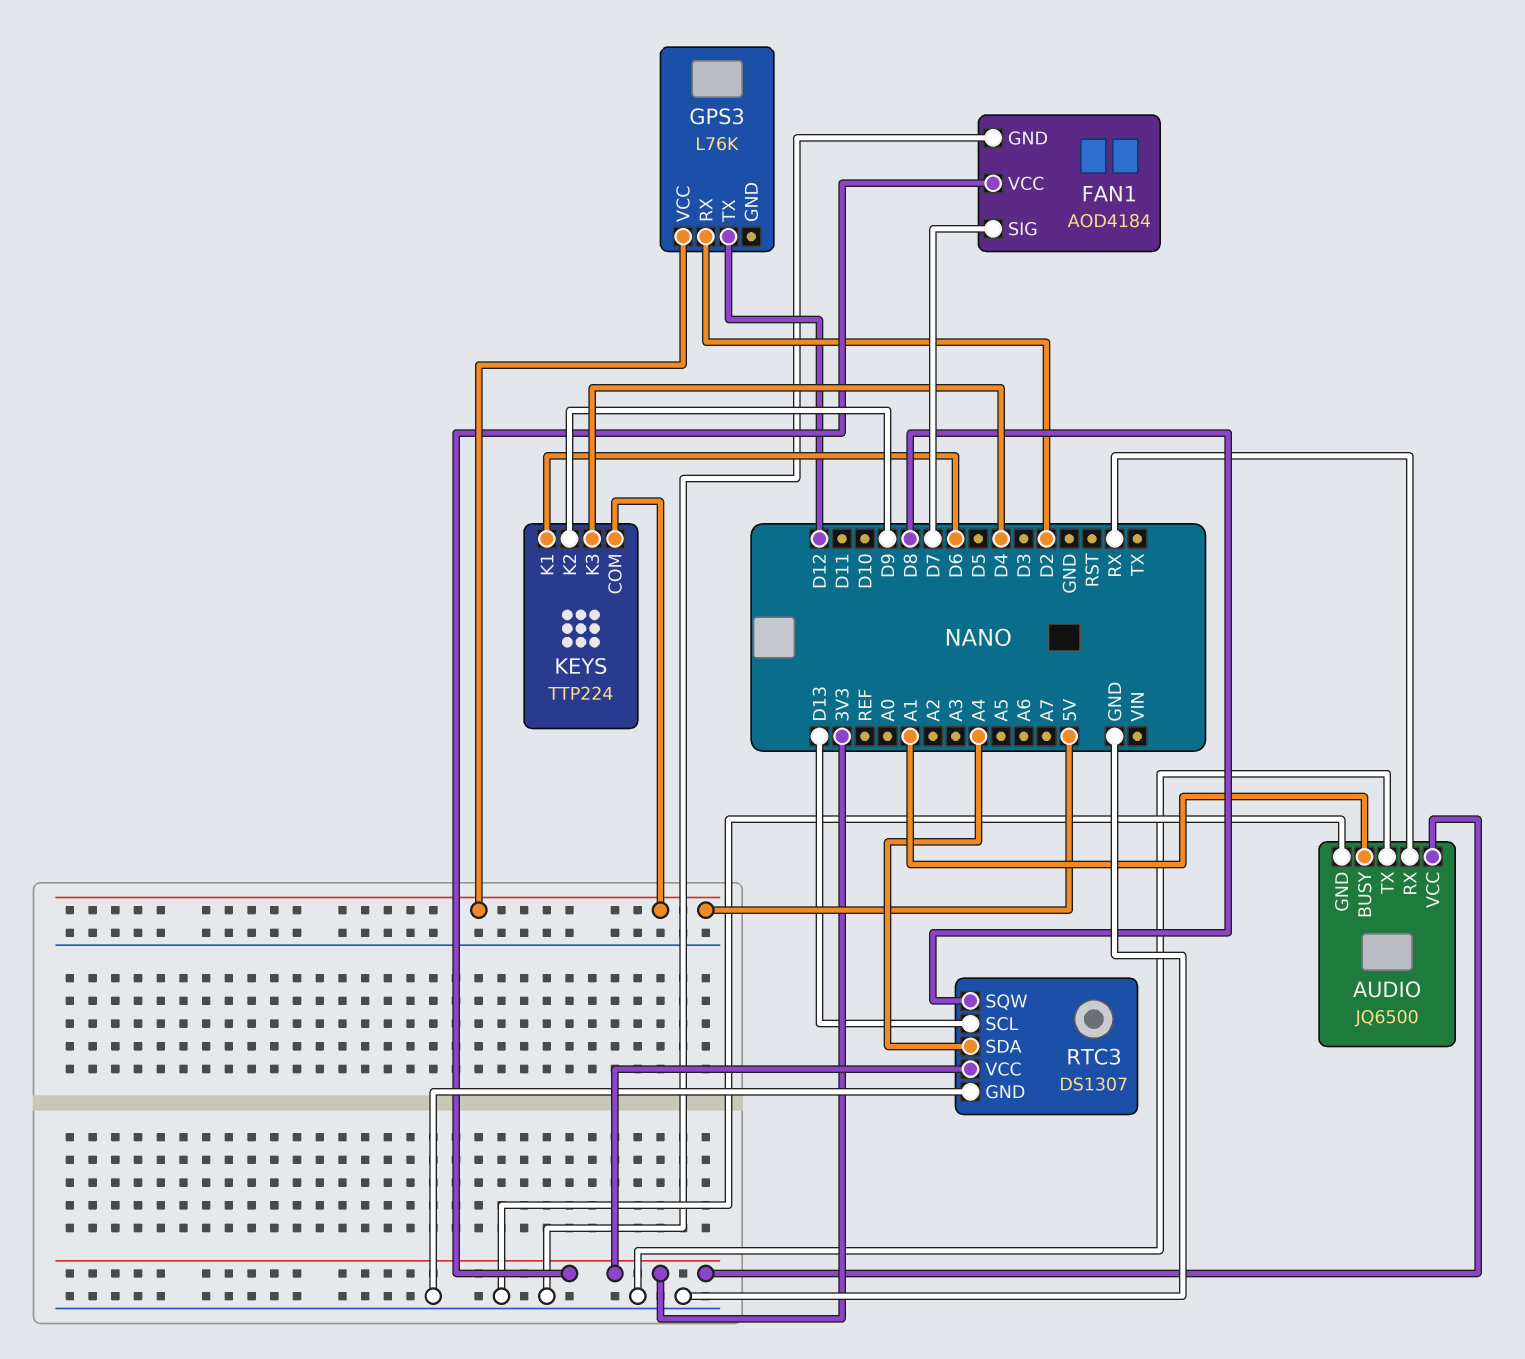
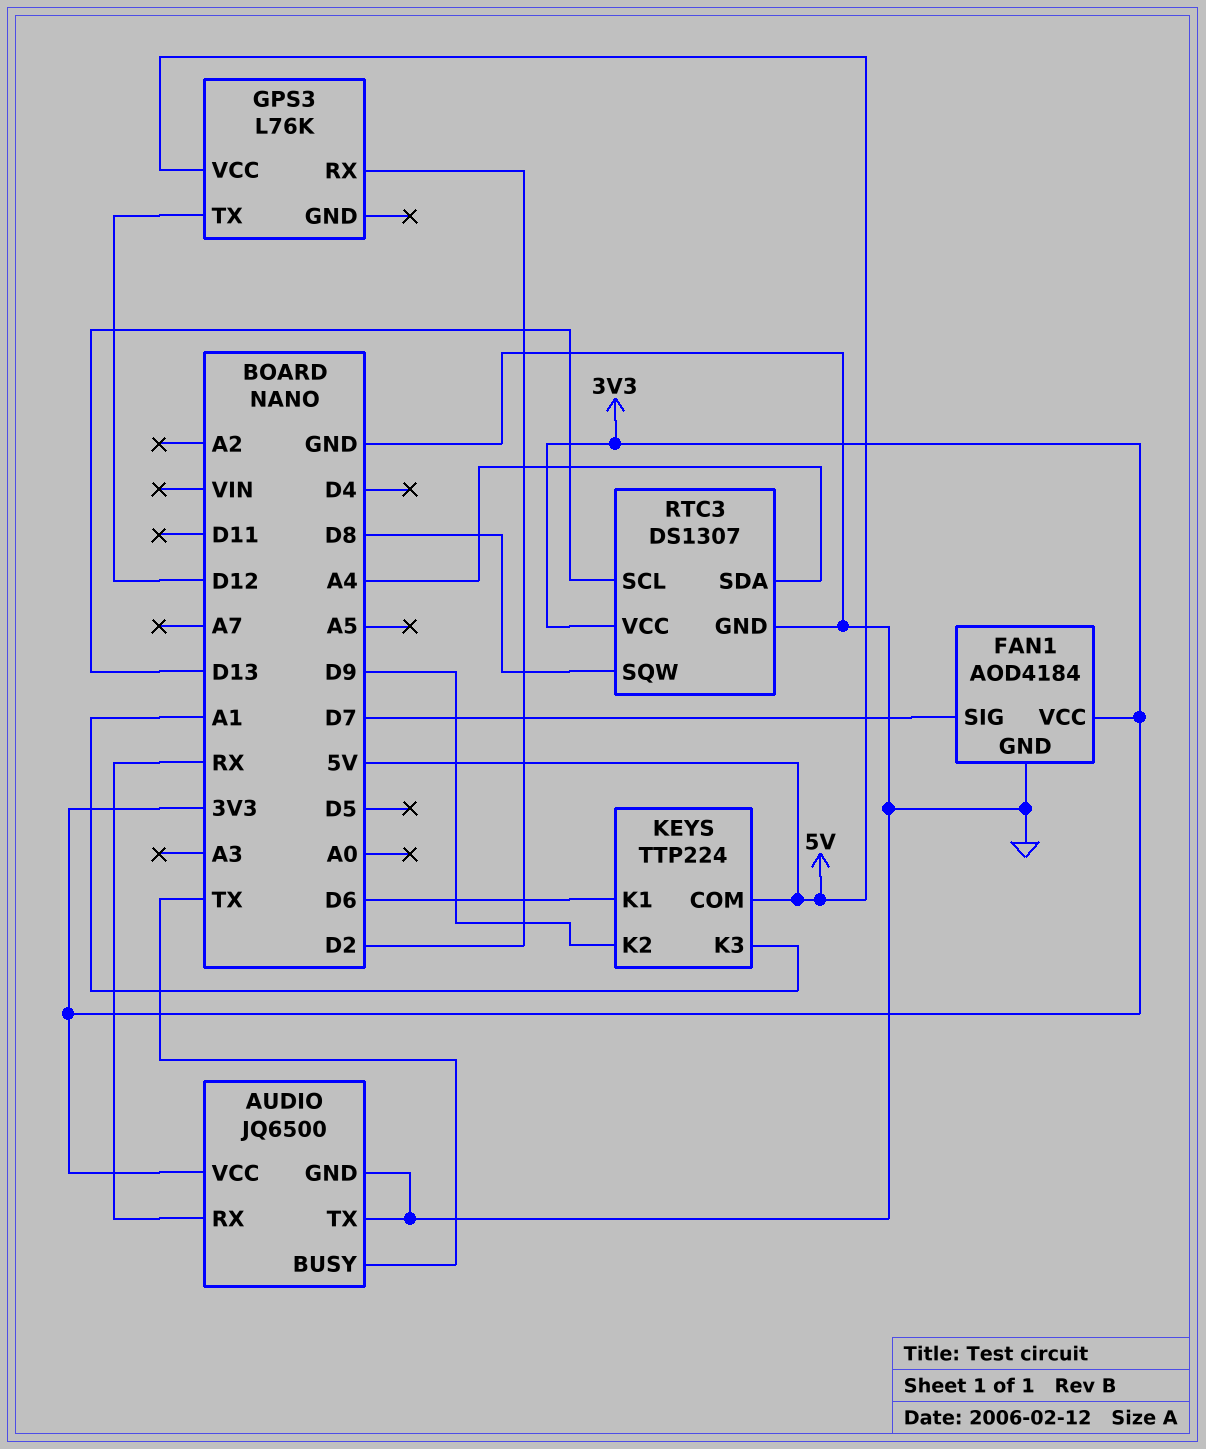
AUDIO pin BUSY: A1 -> TX
KEYS pin K3: D4 -> A1

